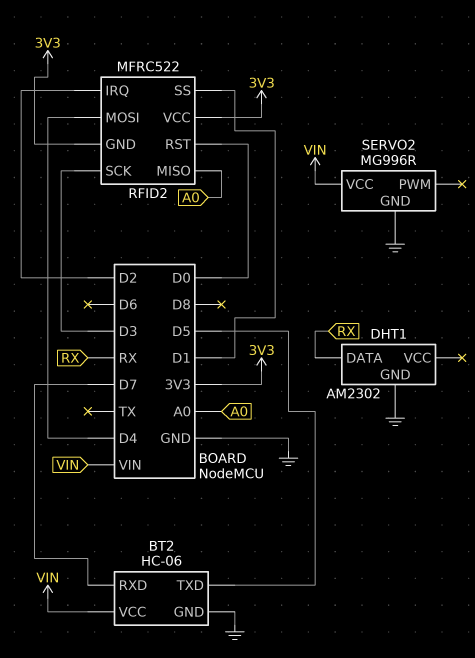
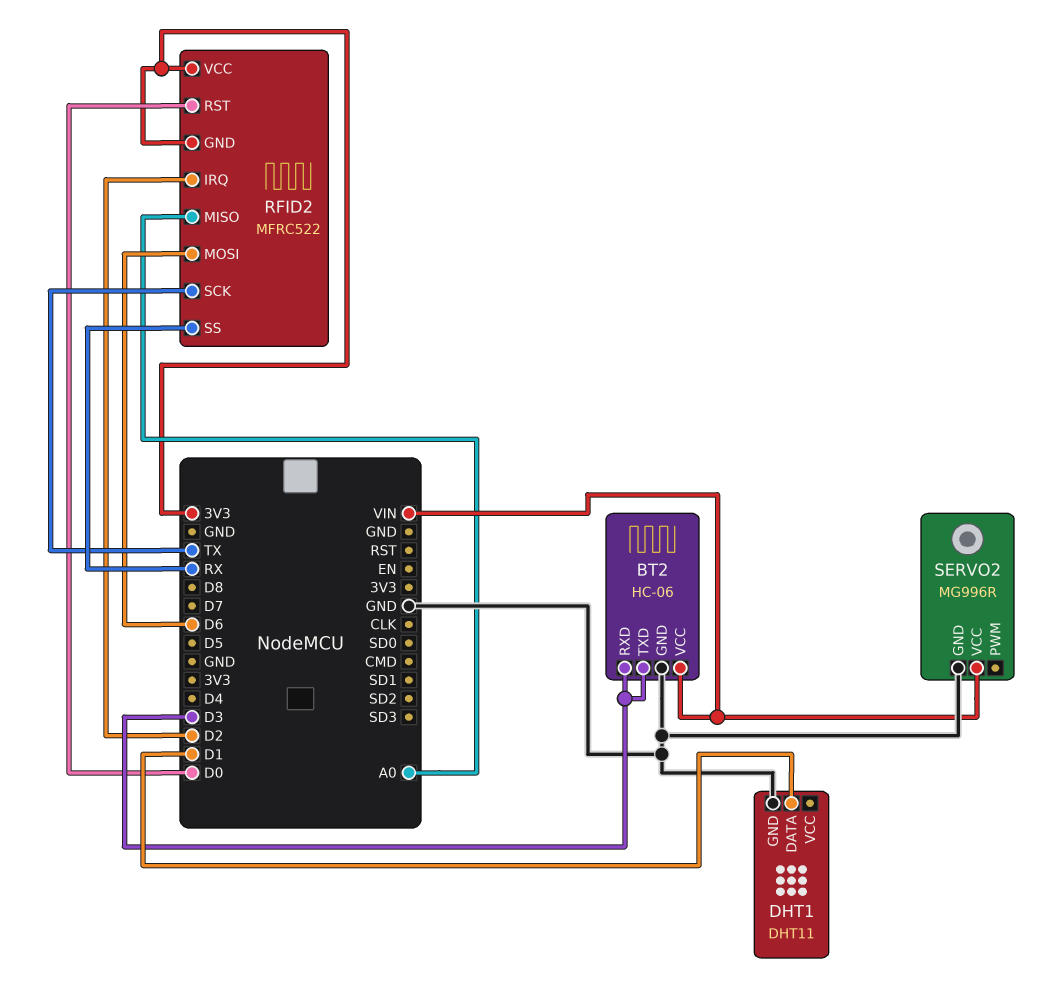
BT2 pin RXD: D7 -> D3
BT2 pin TXD: D5 -> D3
DHT1: AM2302 -> DHT11
DHT1 pin DATA: RX -> D1
RFID2 pin MOSI: D4 -> D6
RFID2 pin SCK: D3 -> TX
RFID2 pin SS: D1 -> RX

